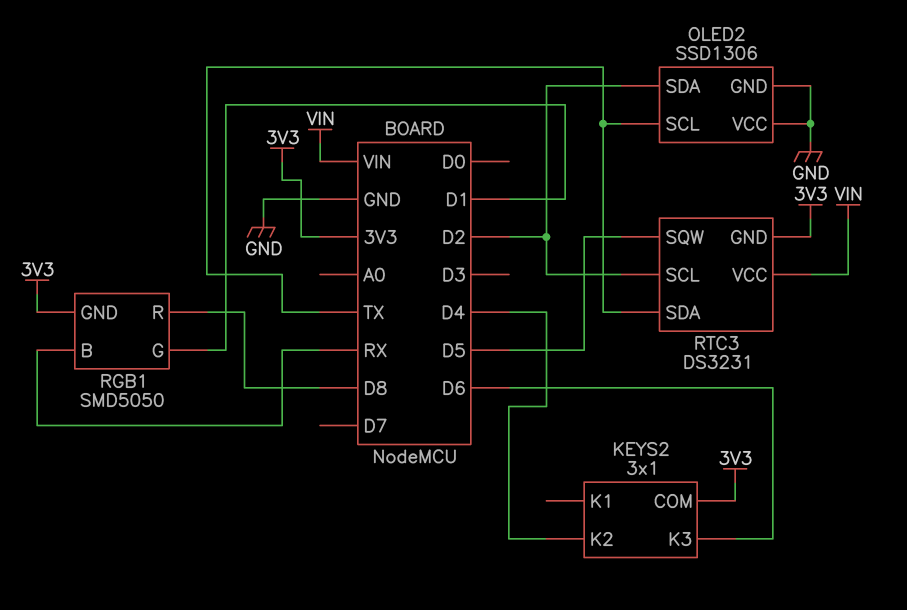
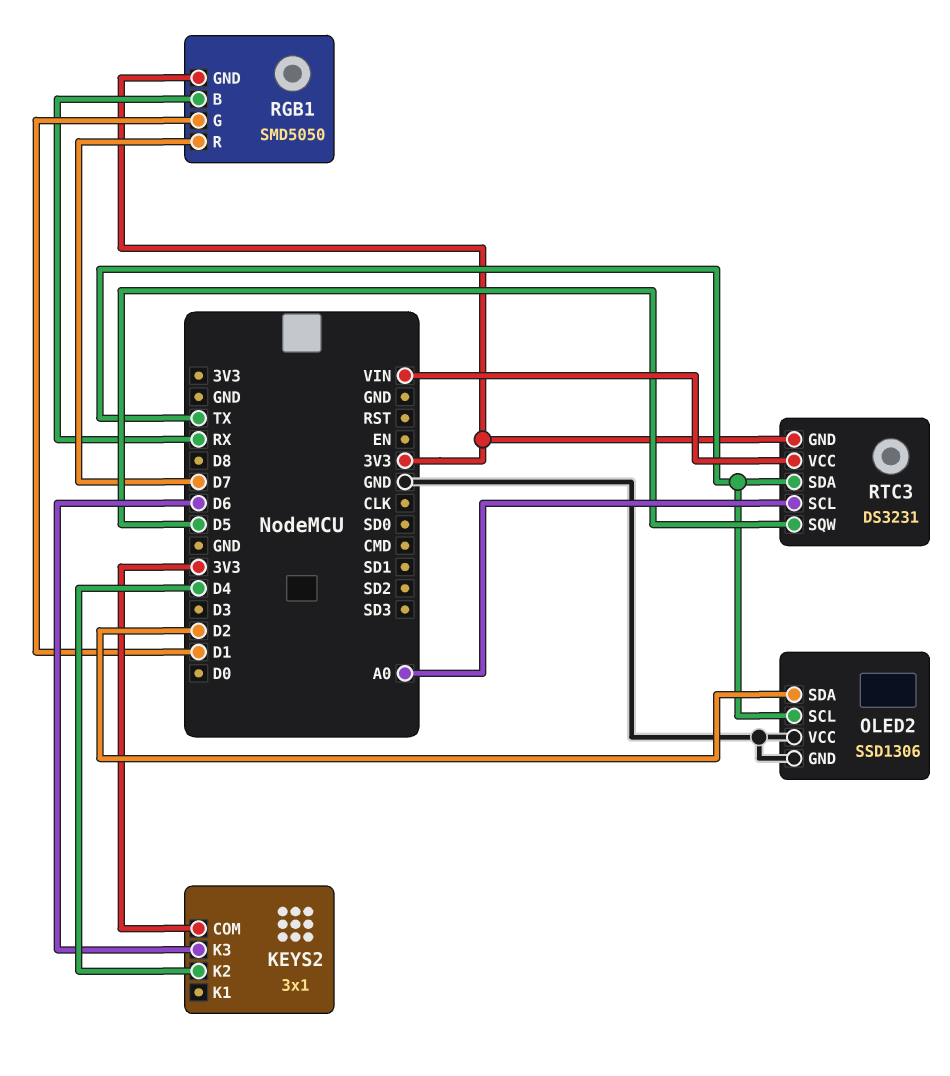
RGB1 pin R: D8 -> D7
RTC3 pin SCL: D2 -> A0

